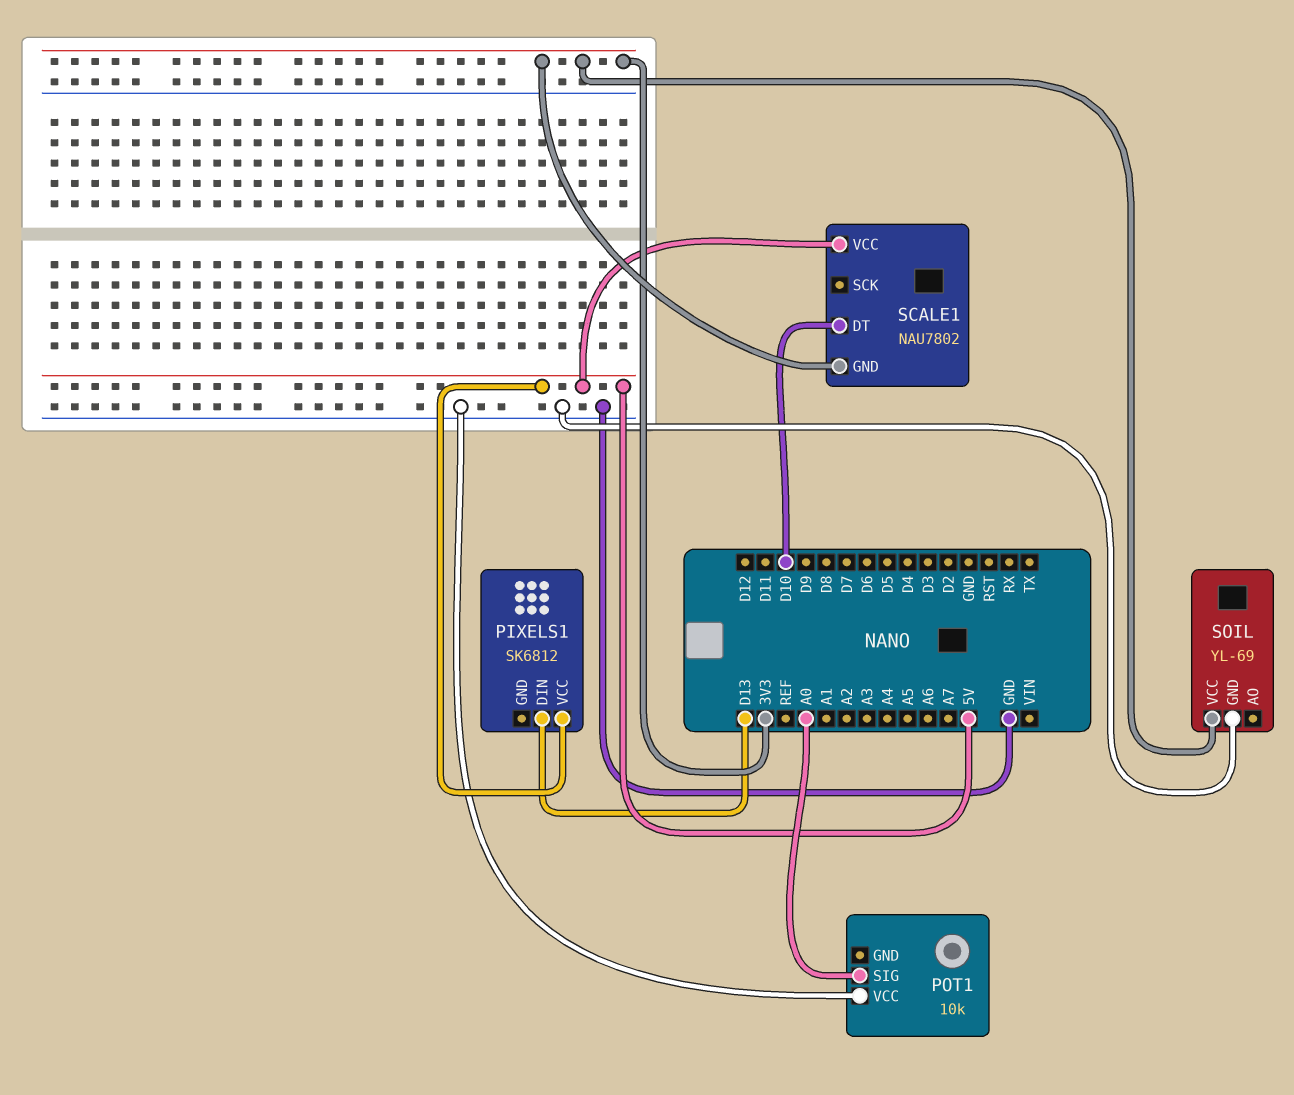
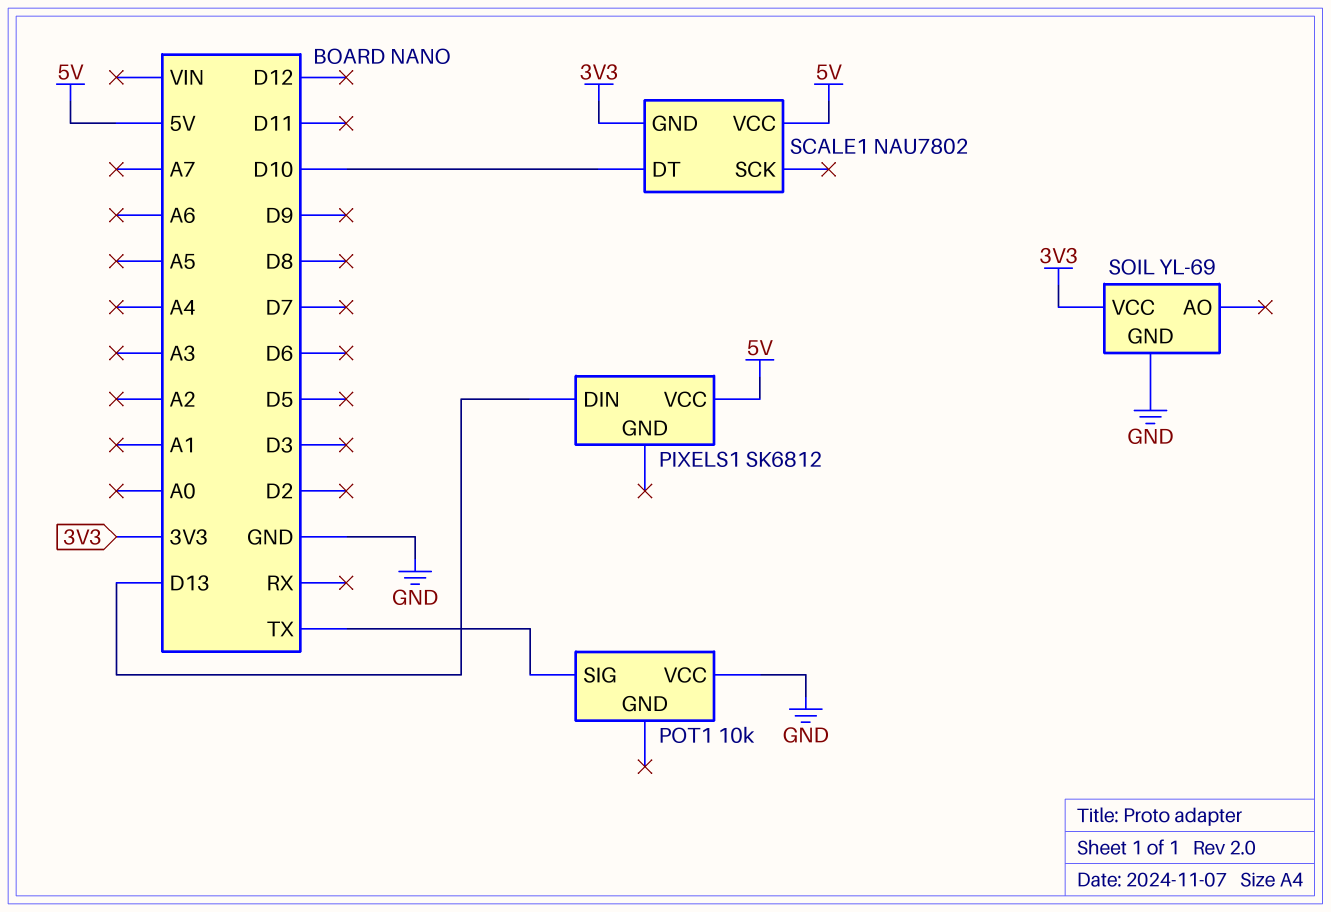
POT1 pin SIG: A0 -> TX

